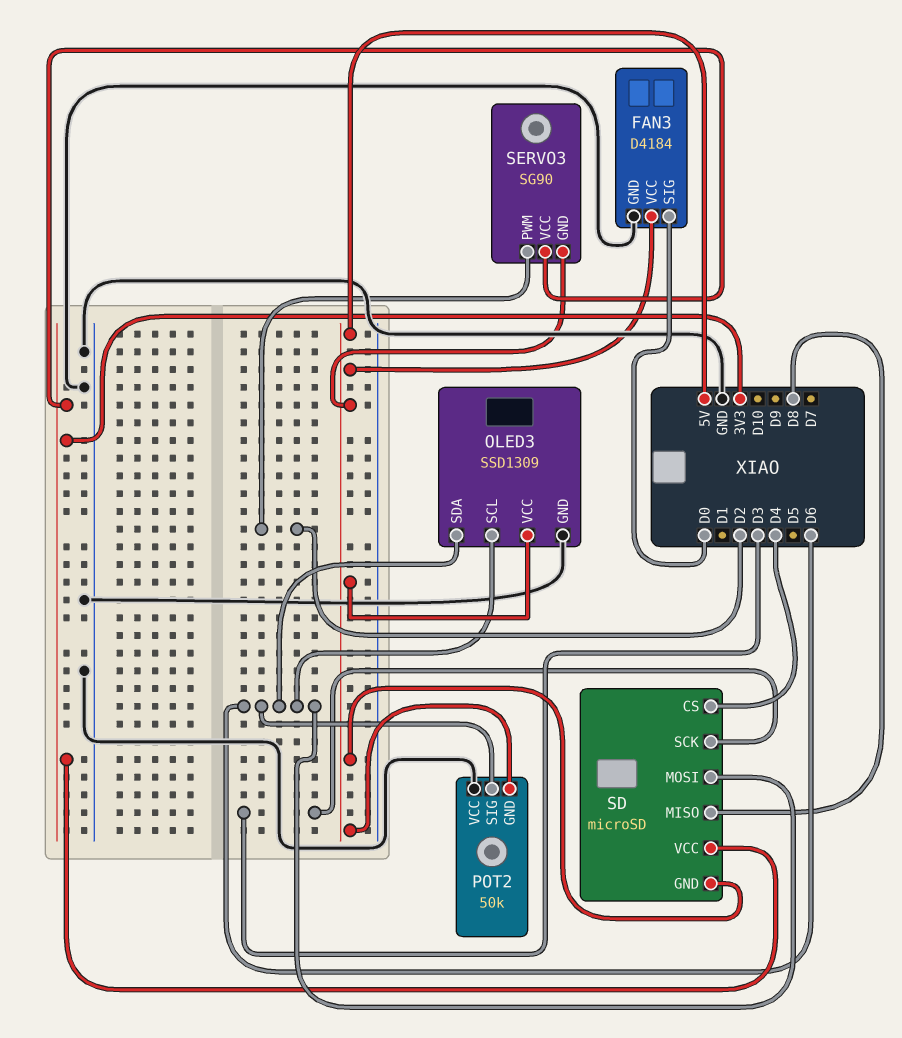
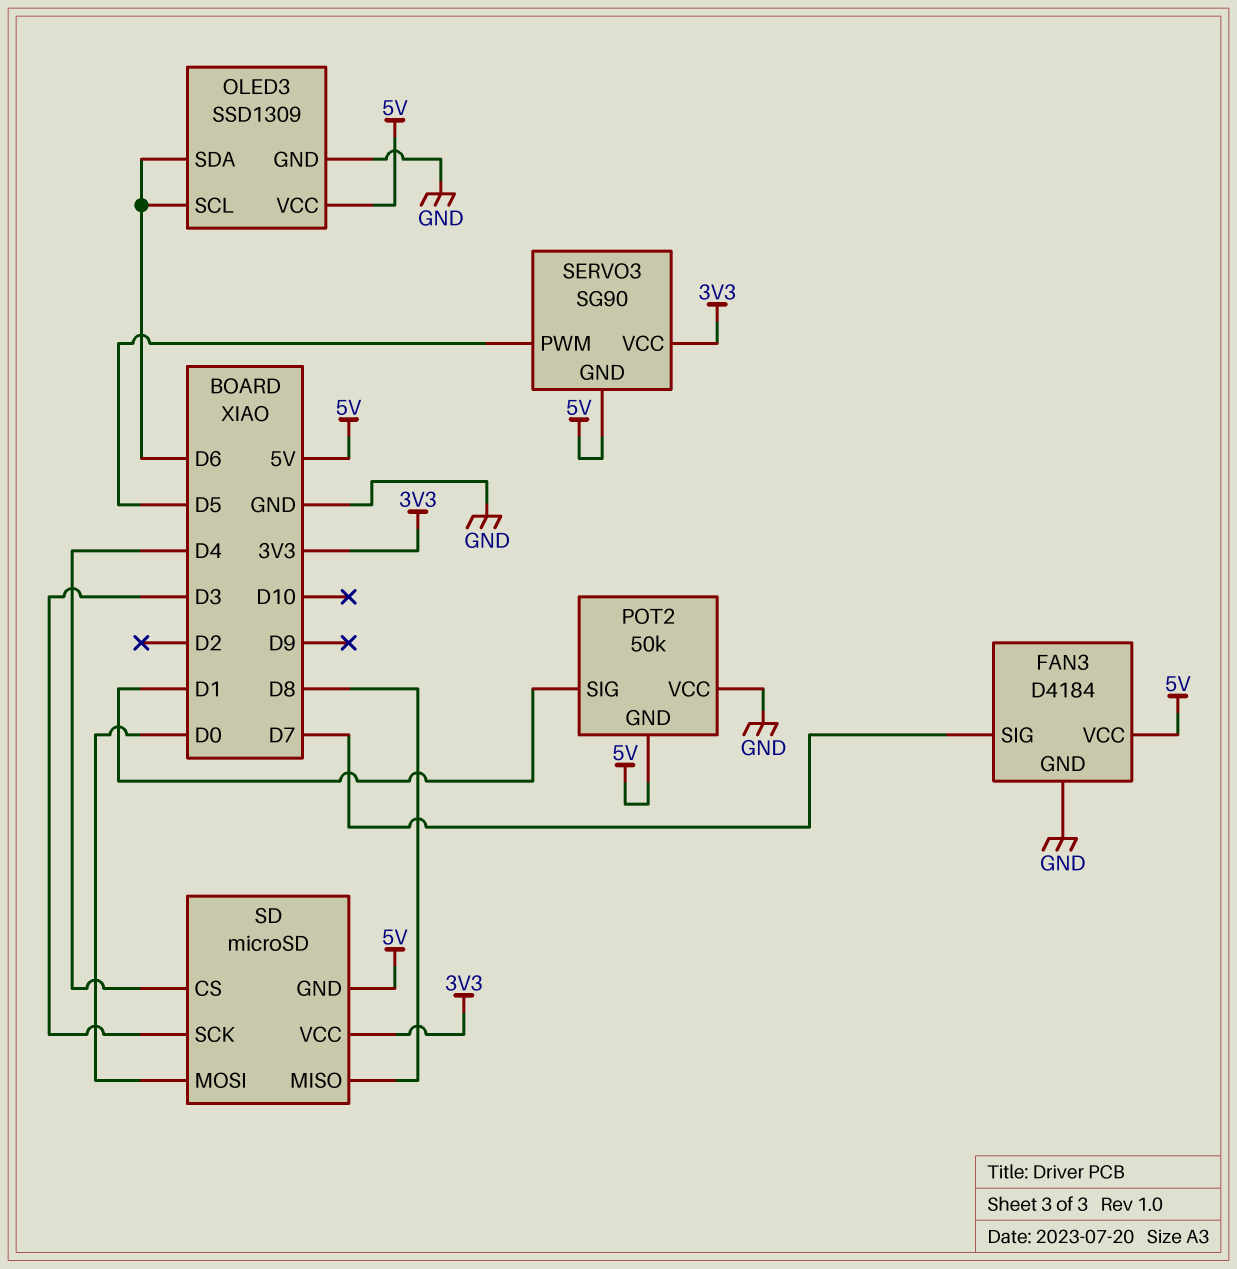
FAN3 pin SIG: D0 -> D7
POT2 pin SIG: D6 -> D1
SD pin MOSI: D6 -> D0
SERVO3 pin PWM: D2 -> D5

